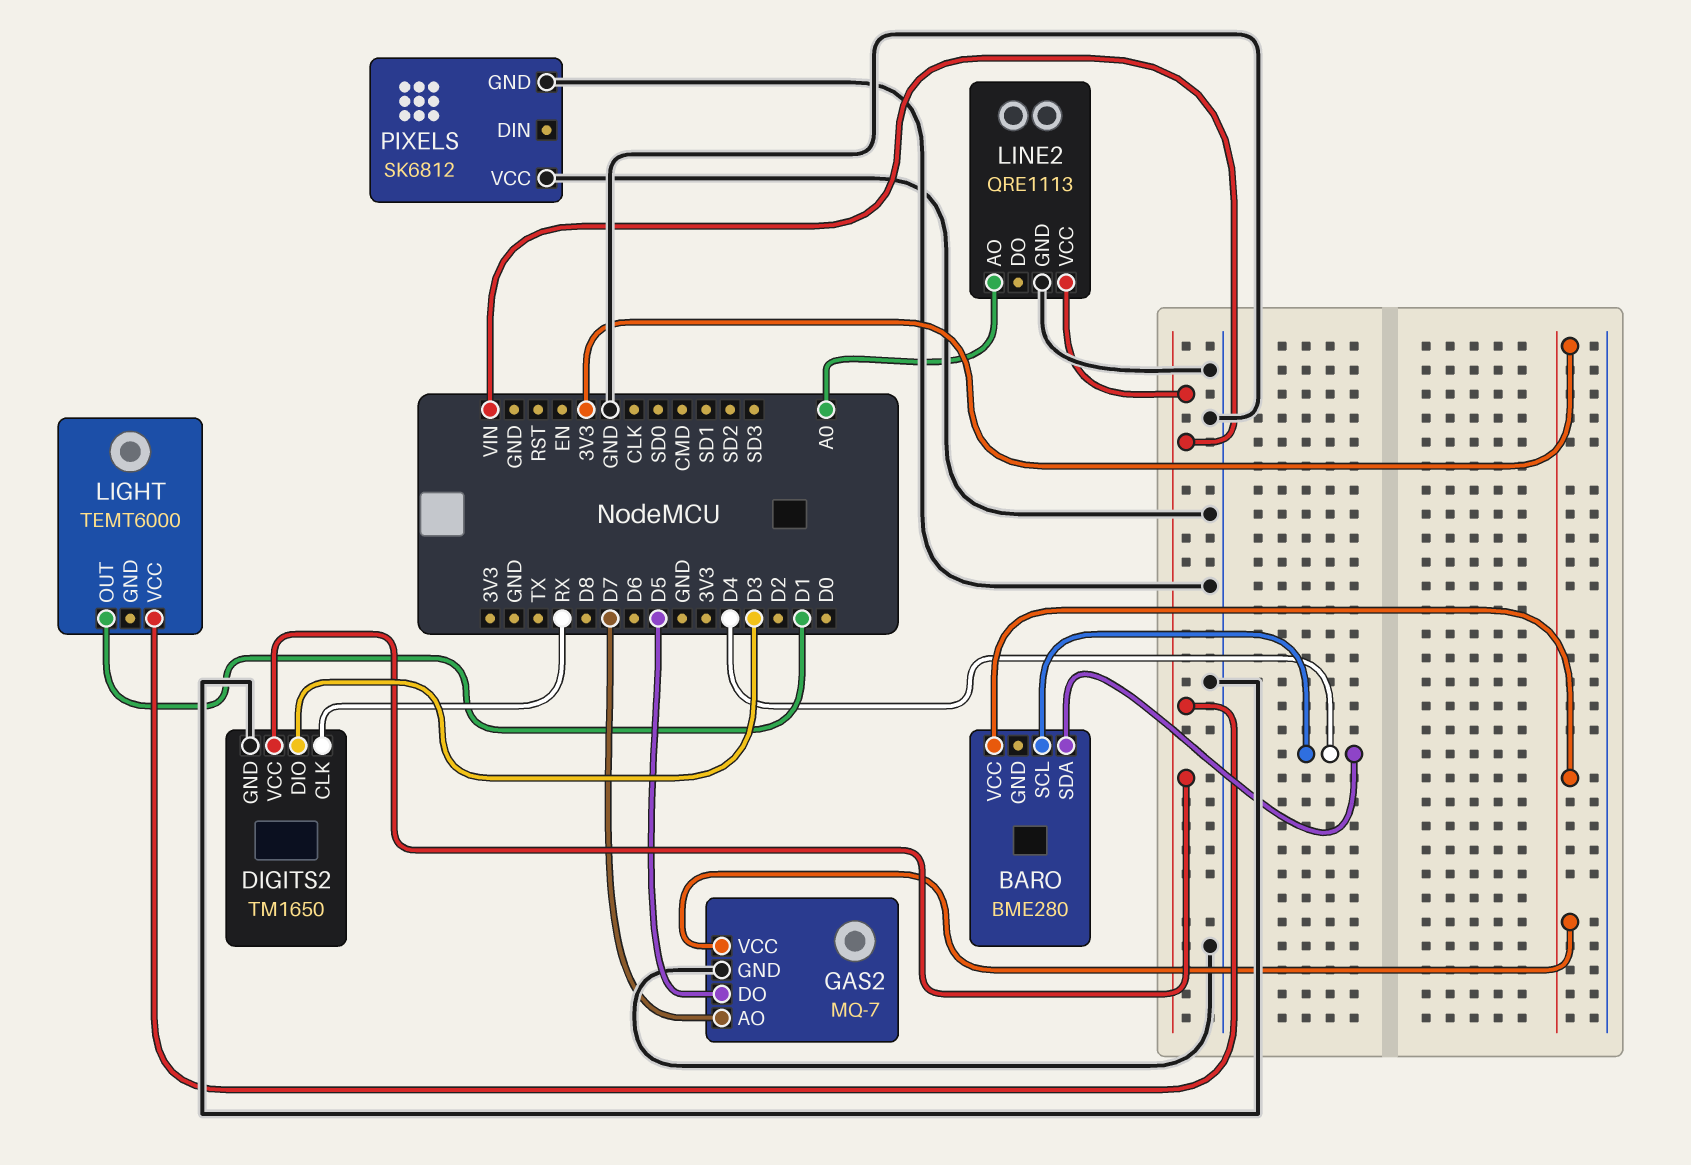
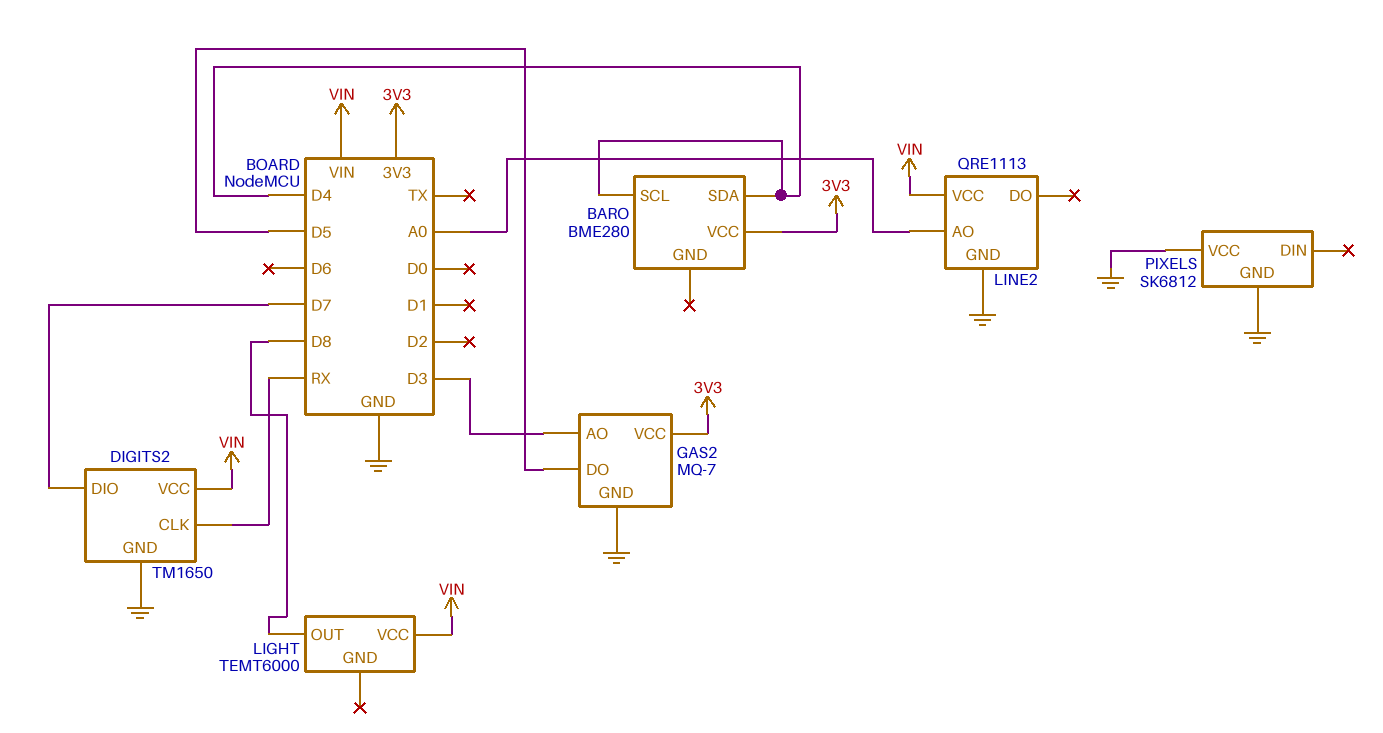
DIGITS2 pin DIO: D3 -> D7
GAS2 pin AO: D7 -> D3
LIGHT pin OUT: D1 -> D8

